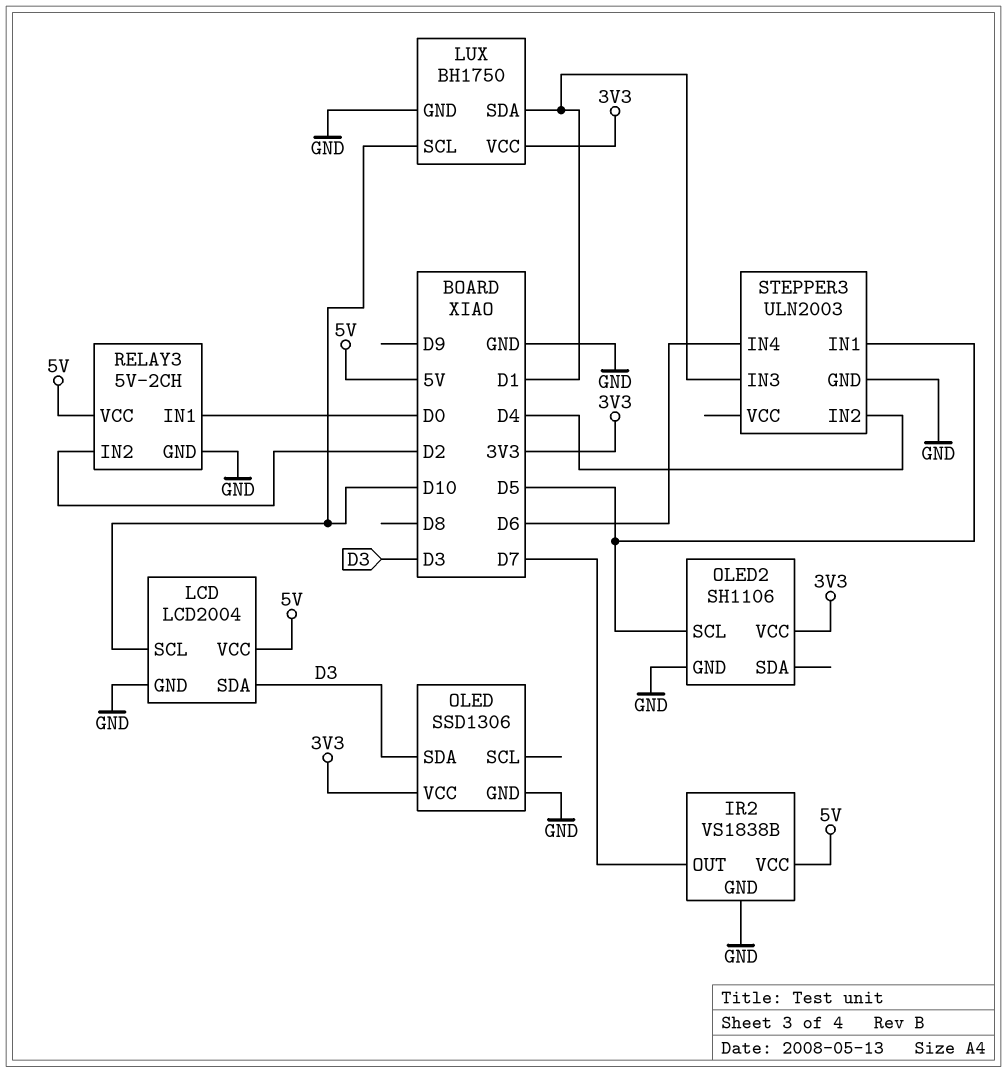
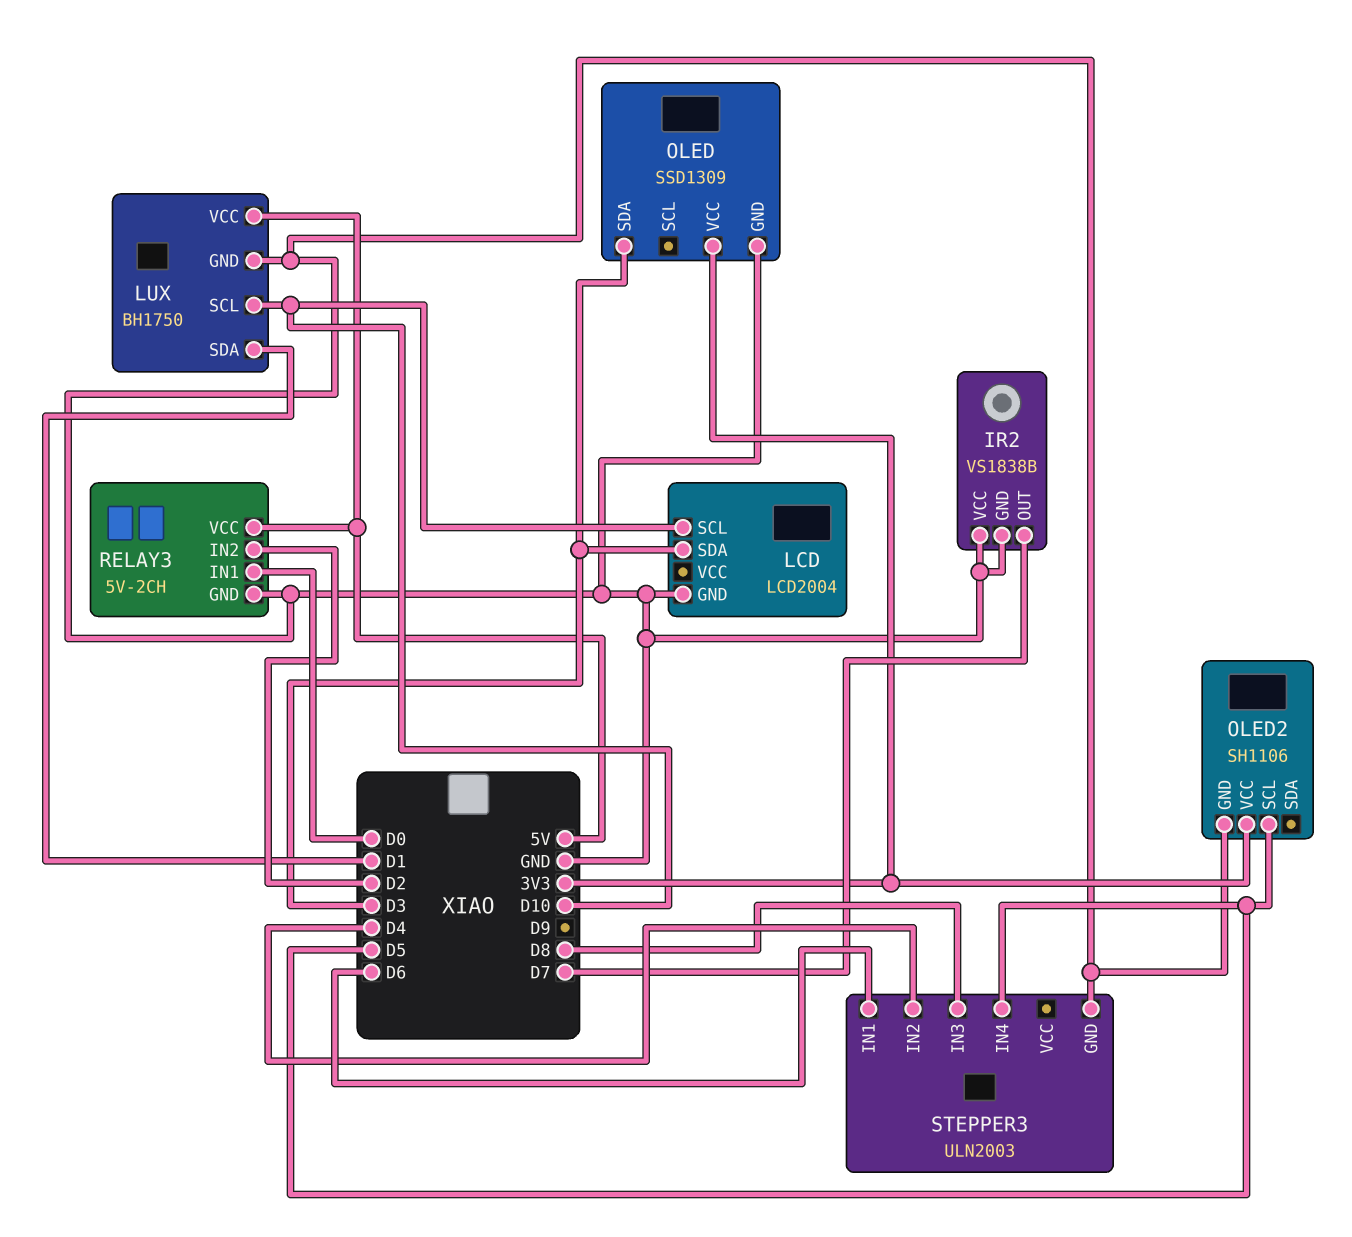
IR2 pin VCC: 5V -> GND
LCD pin VCC: 5V -> none
LUX pin VCC: 3V3 -> 5V
OLED: SSD1306 -> SSD1309
STEPPER3 pin IN1: D5 -> D6
STEPPER3 pin IN3: D1 -> D8
STEPPER3 pin IN4: D6 -> D5

